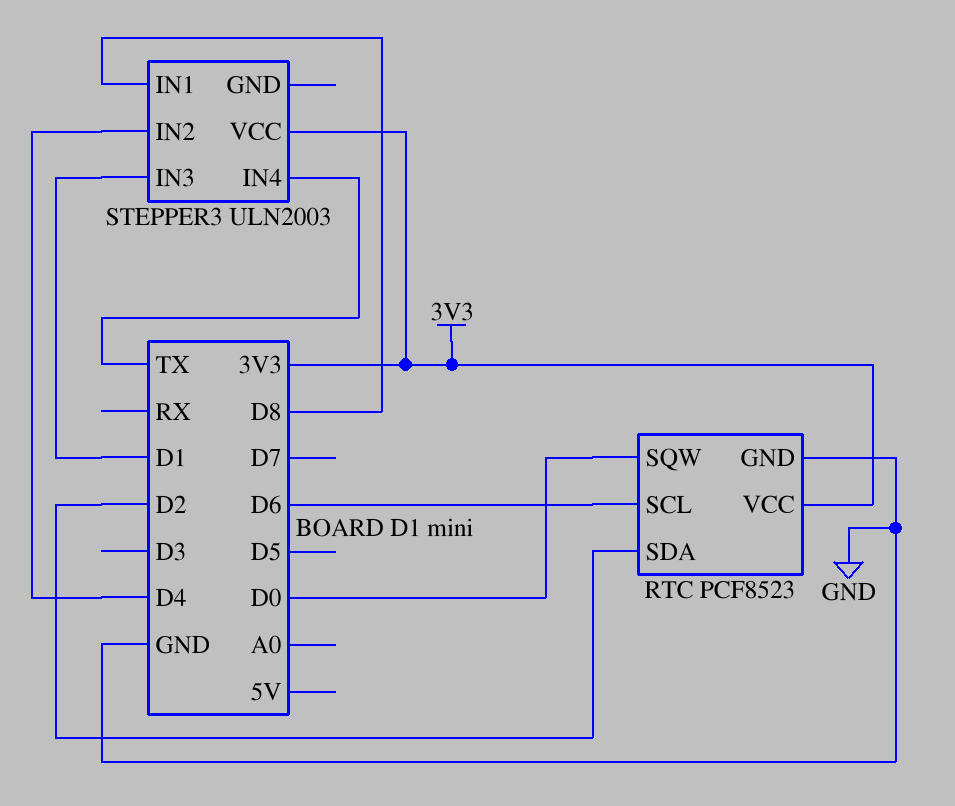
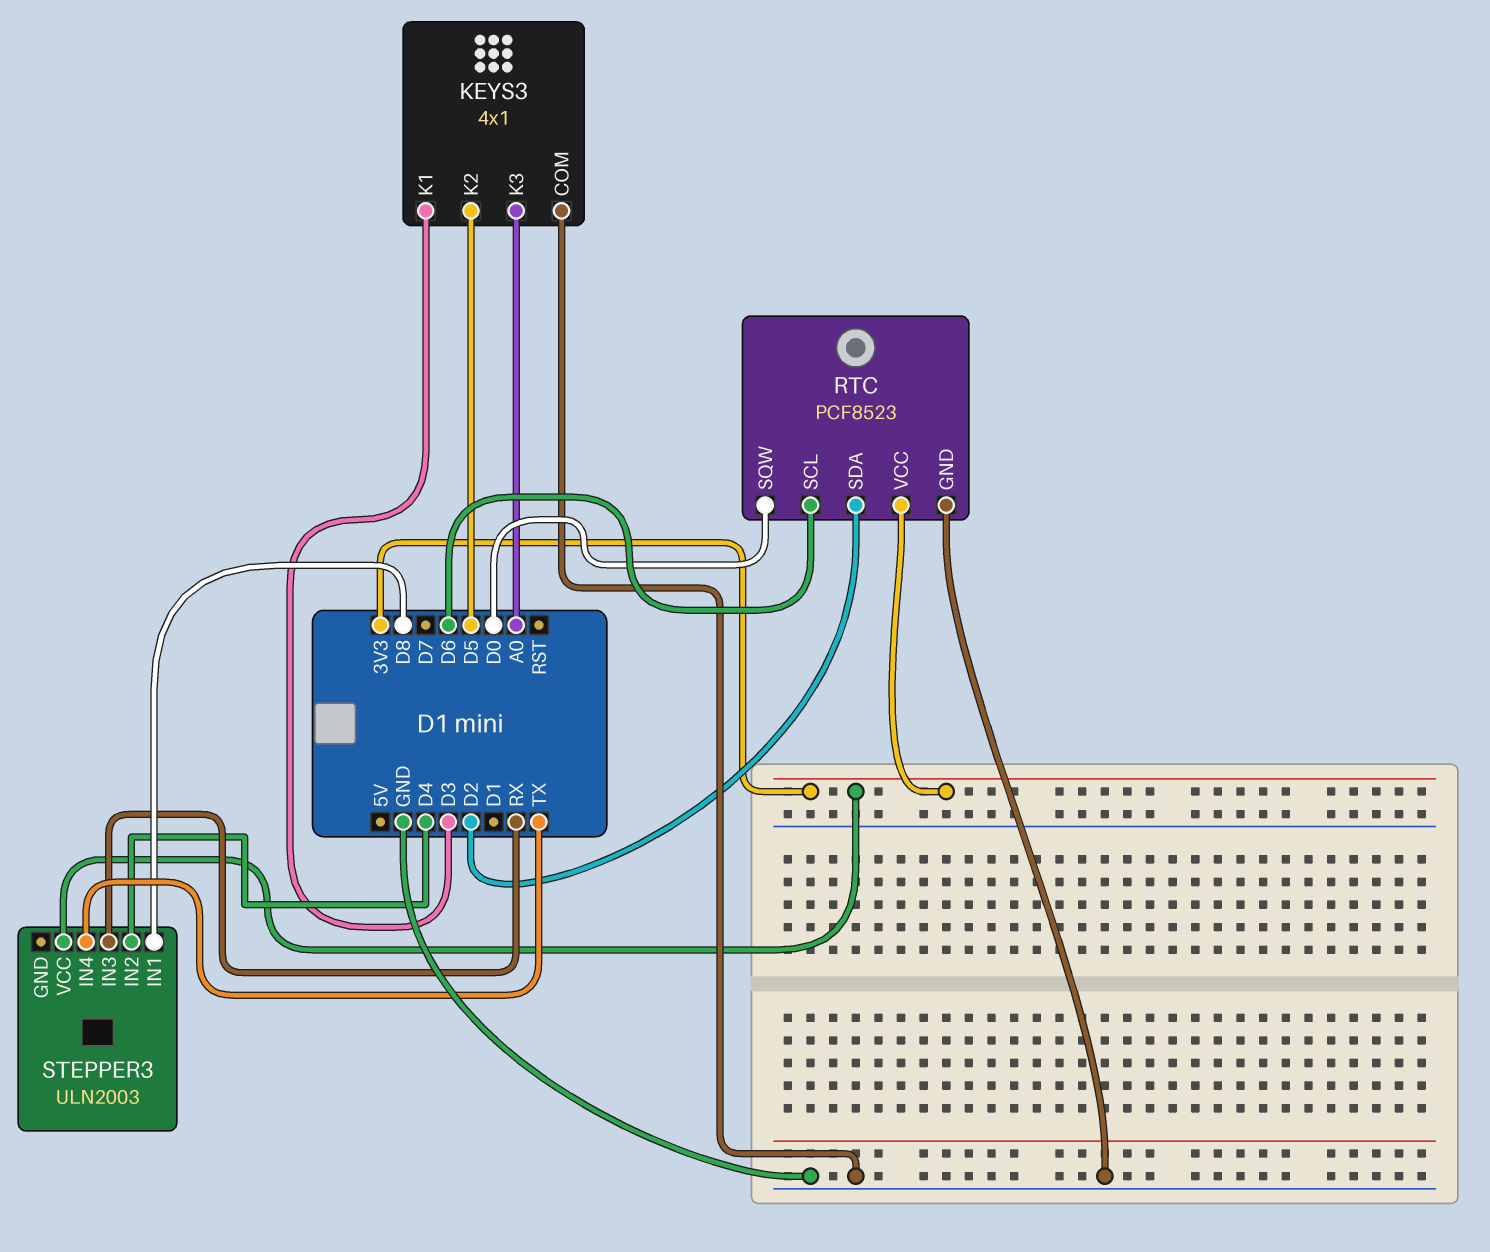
KEYS3: none -> 4x1
KEYS3 pin COM: none -> GND
KEYS3 pin K1: none -> D3
KEYS3 pin K2: none -> D5
KEYS3 pin K3: none -> A0
STEPPER3 pin IN3: D1 -> RX

